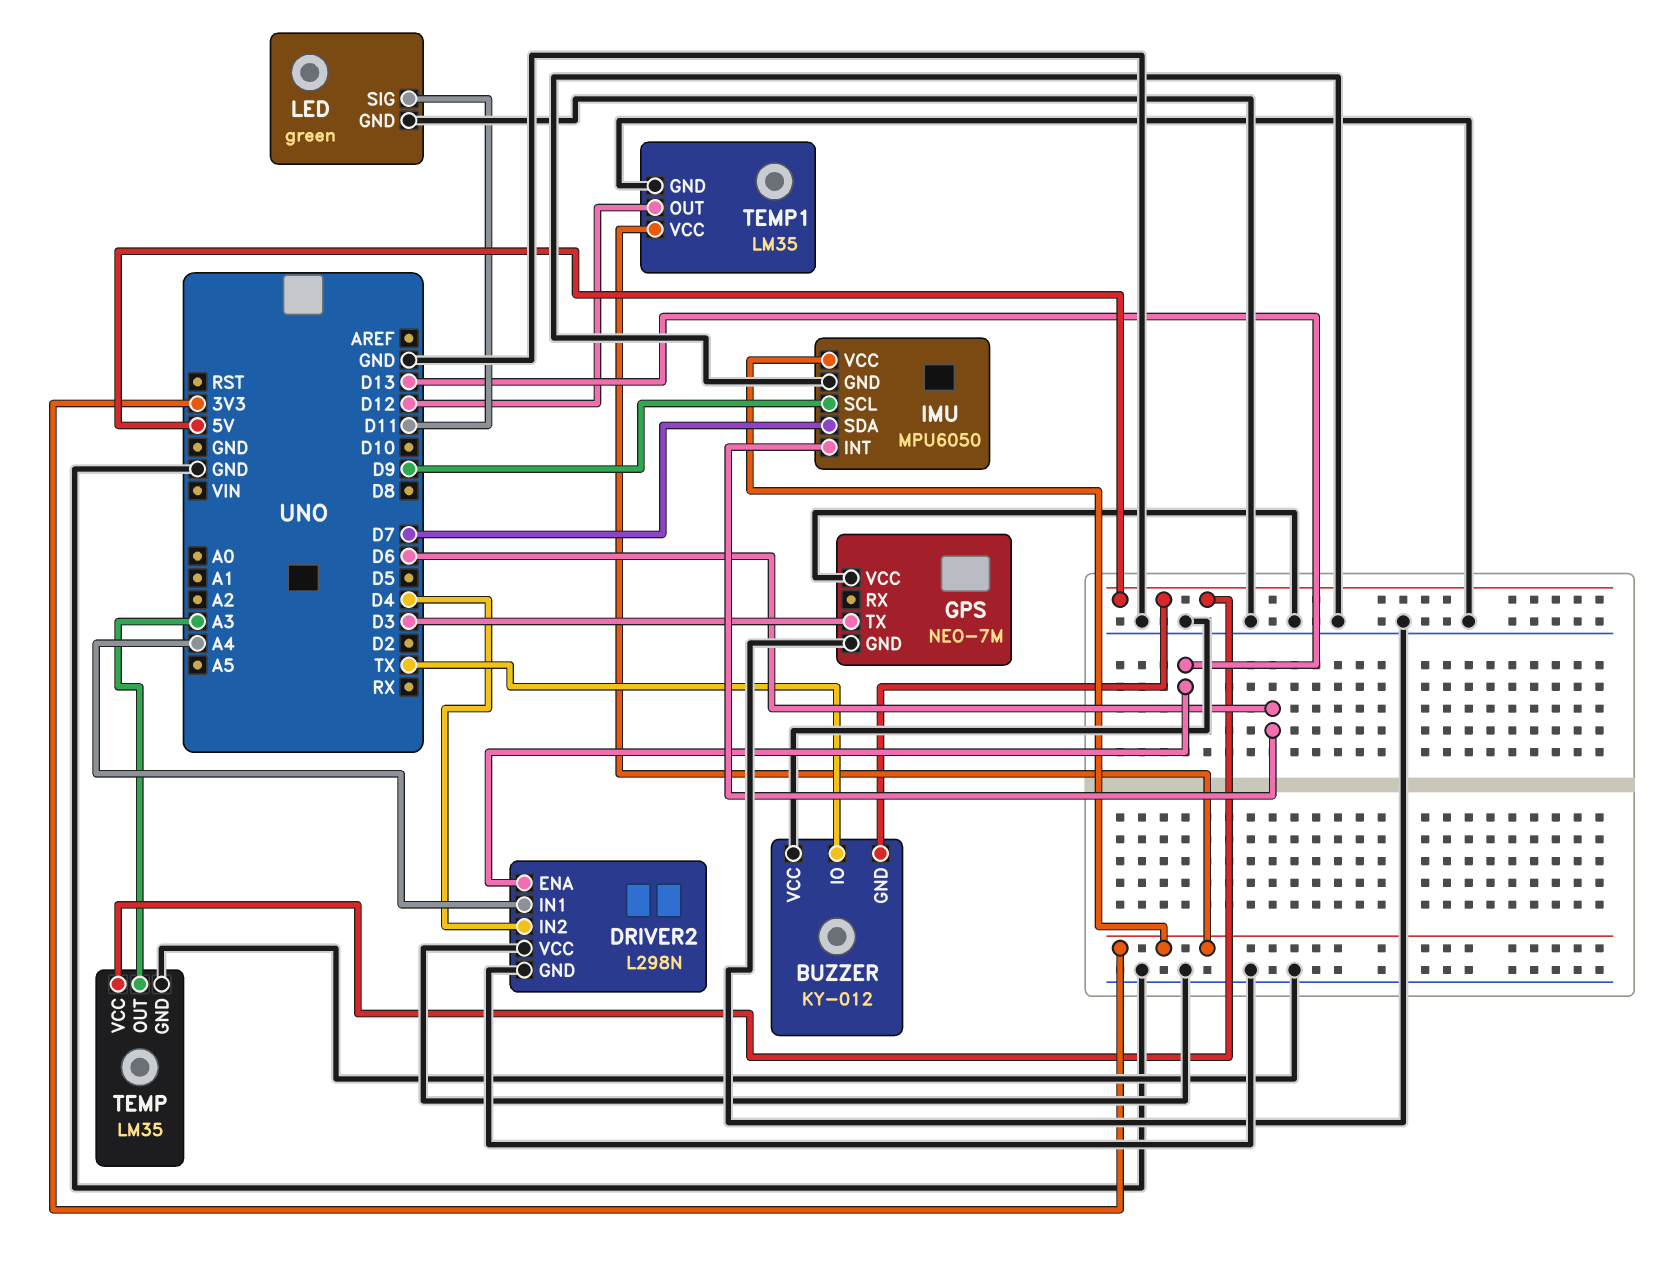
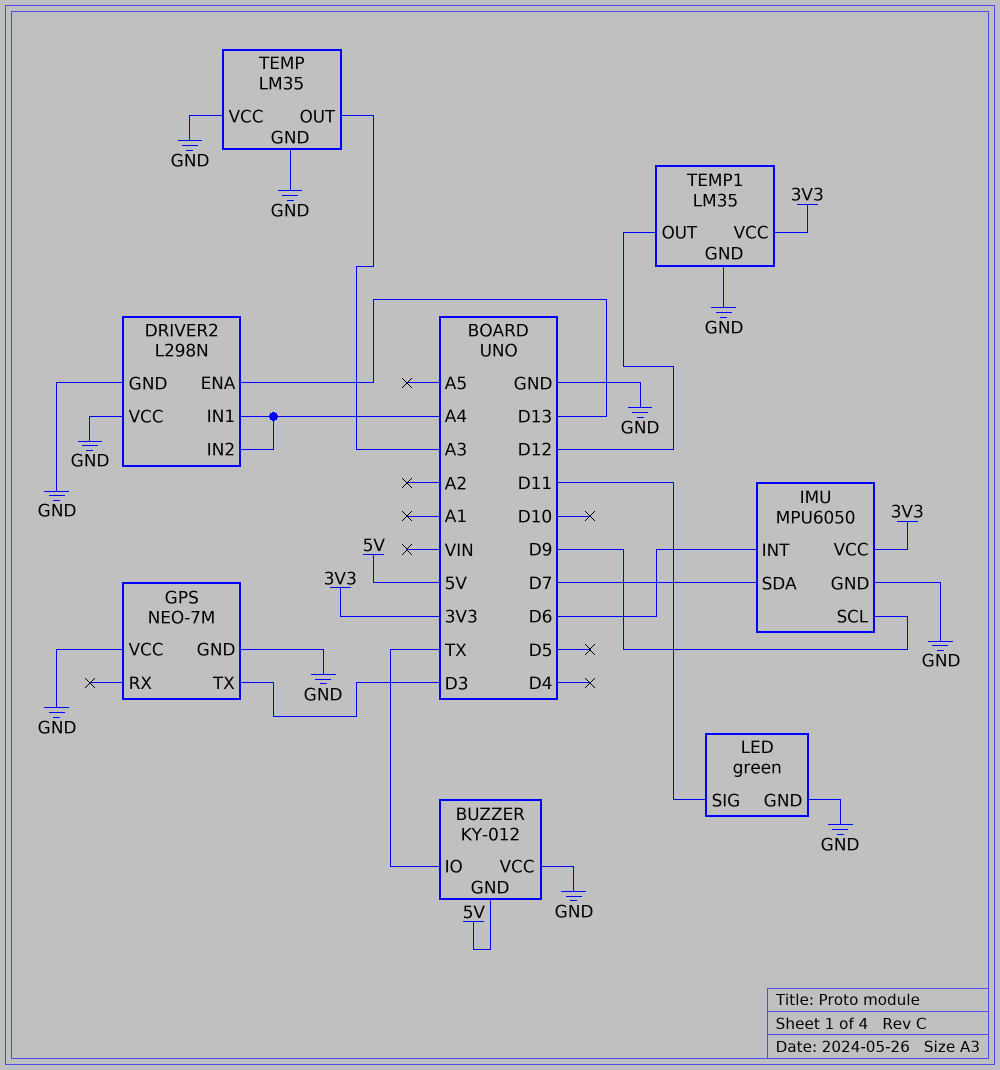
DRIVER2 pin IN2: D4 -> A4
TEMP pin VCC: 5V -> GND

